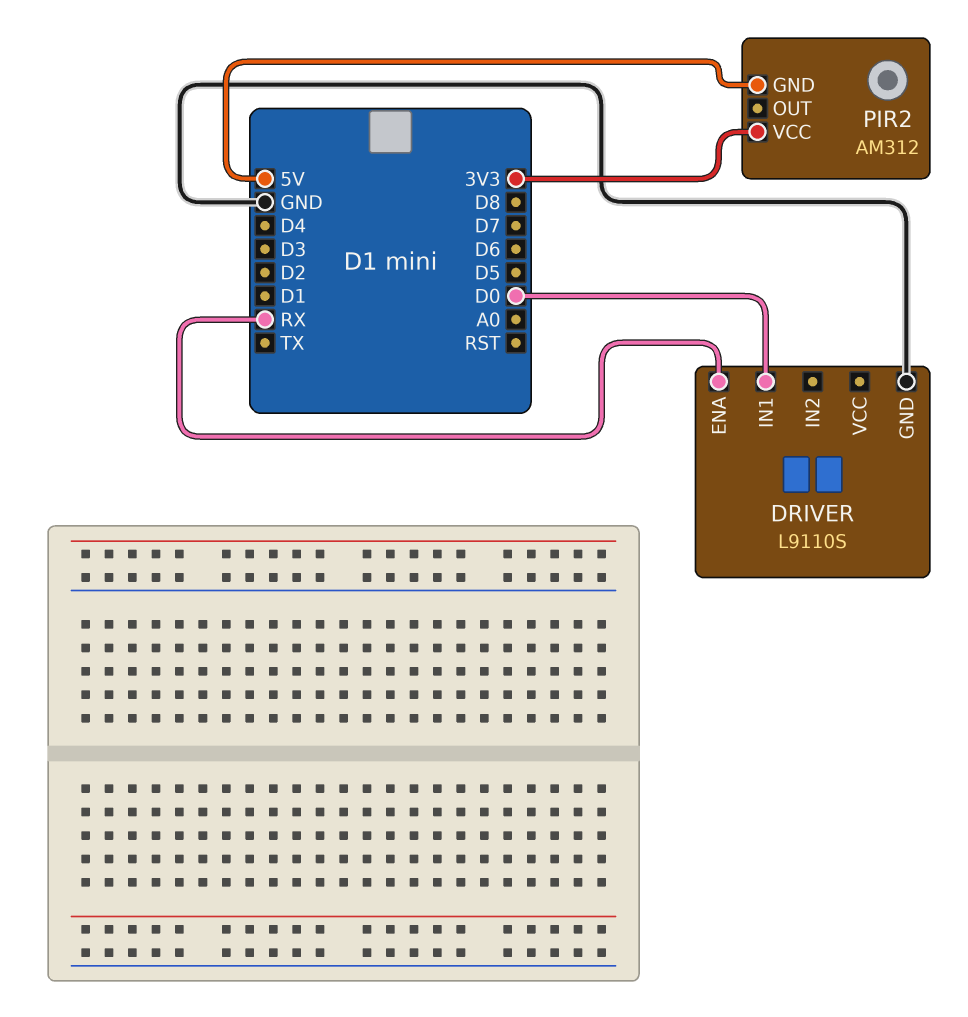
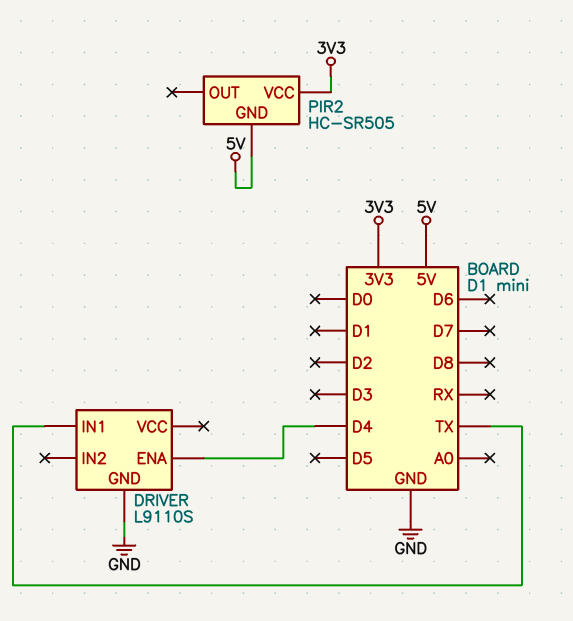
DRIVER pin ENA: RX -> D4
DRIVER pin IN1: D0 -> TX
PIR2: AM312 -> HC-SR505

